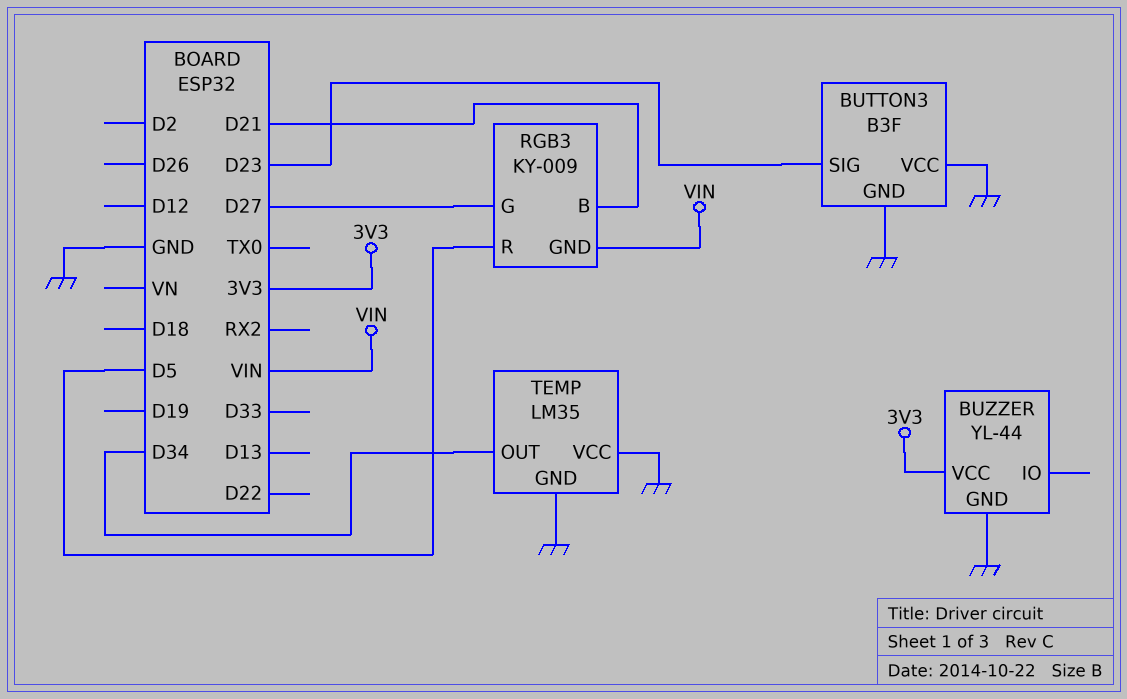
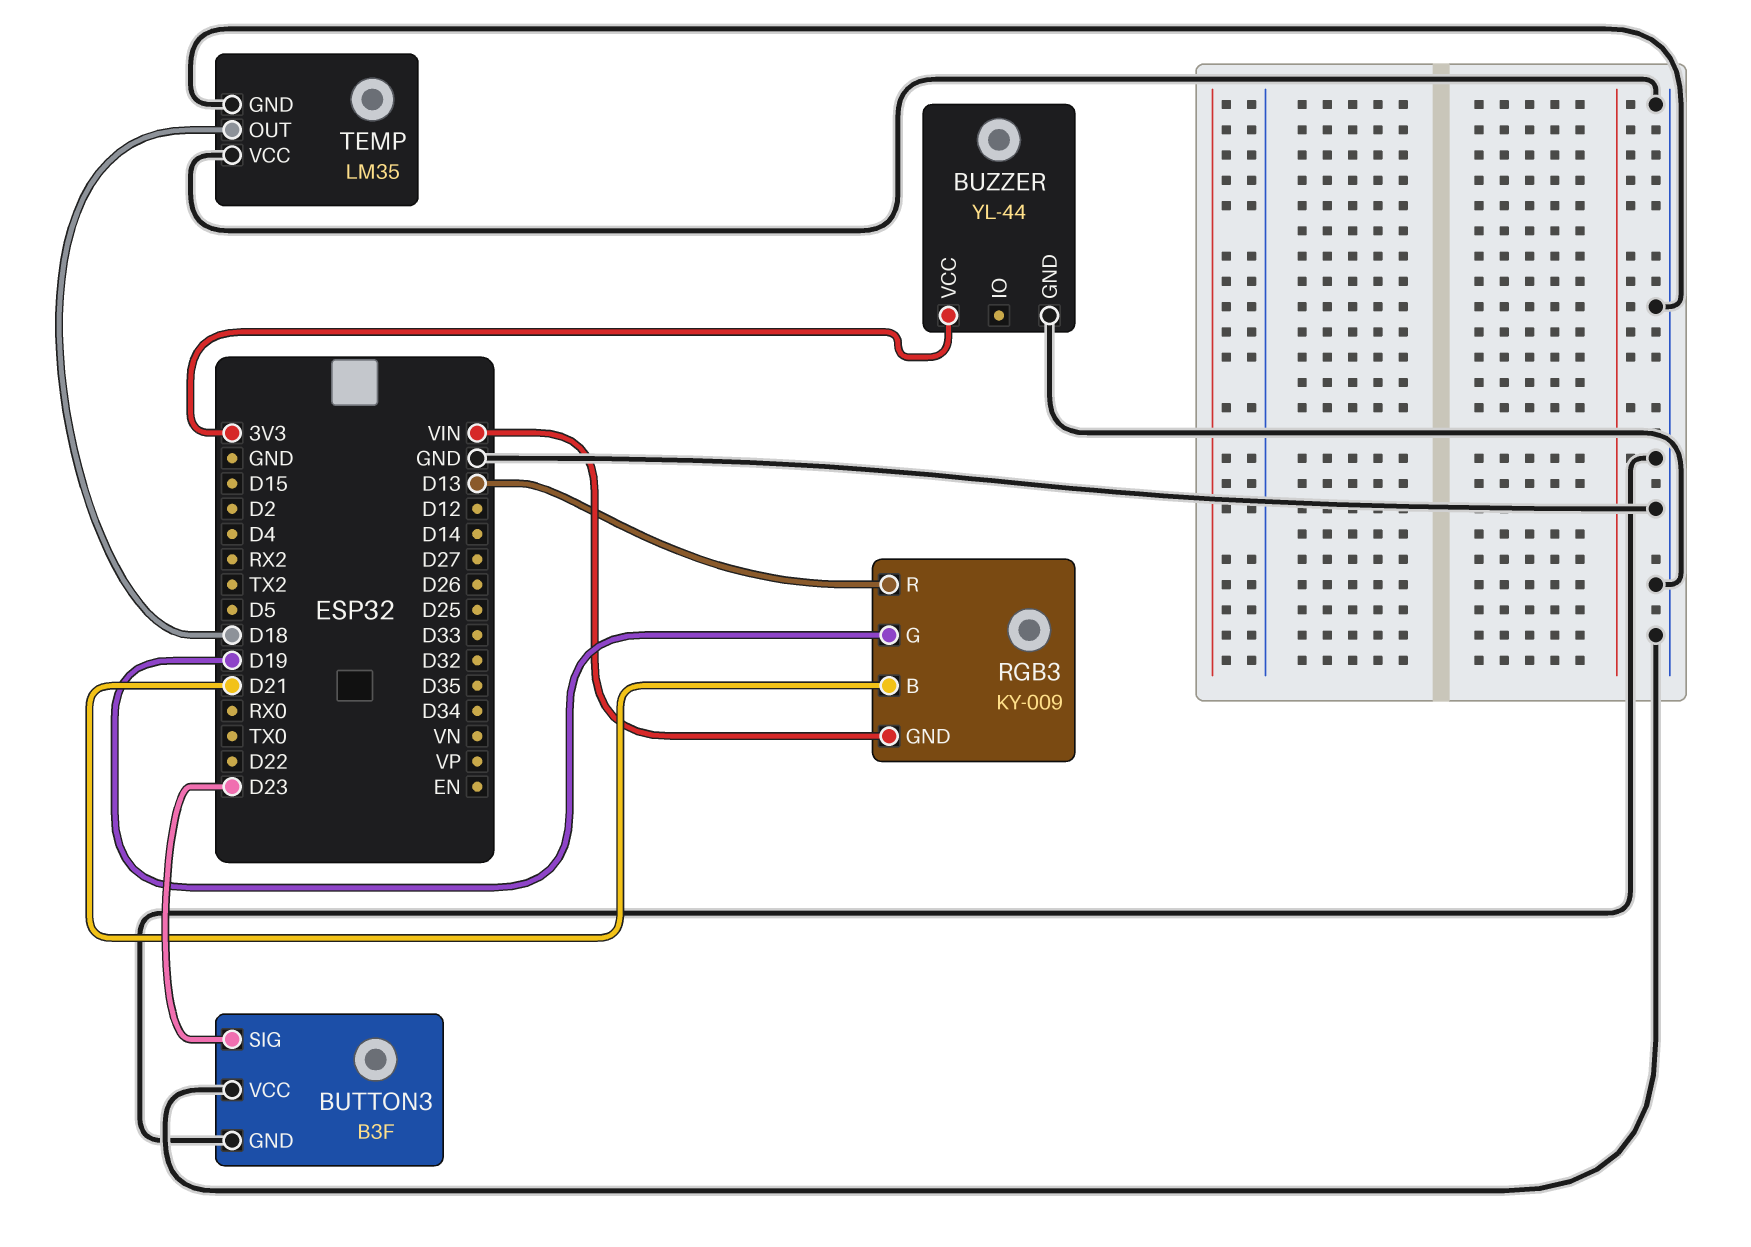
RGB3 pin G: D27 -> D19
RGB3 pin R: D5 -> D13
TEMP pin OUT: D34 -> D18

